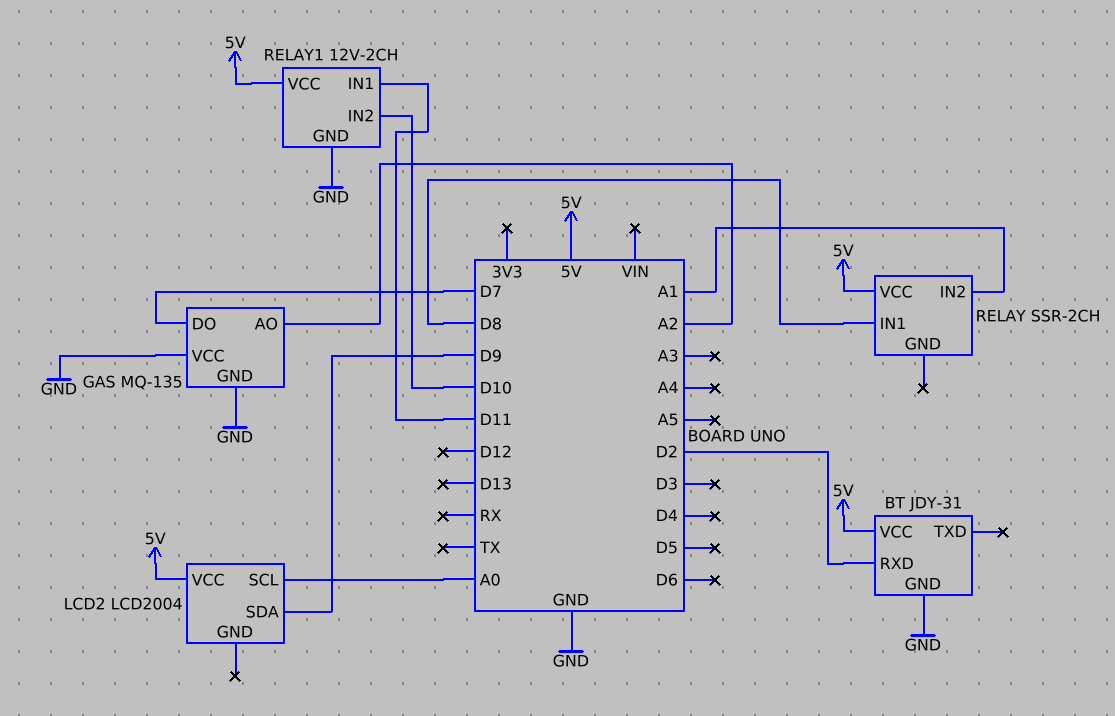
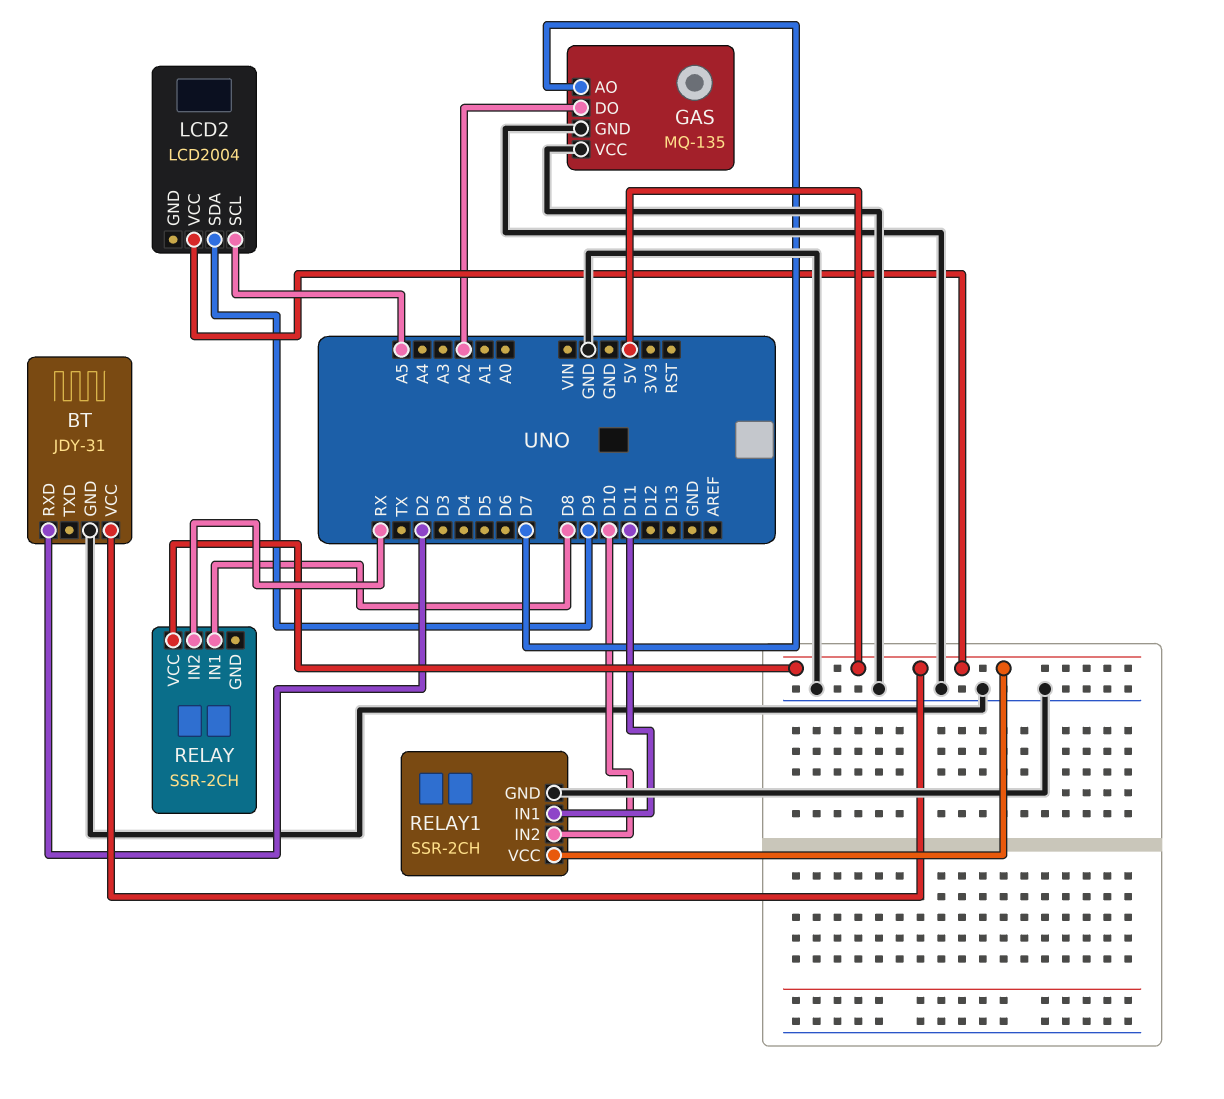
GAS pin AO: A2 -> D7
GAS pin DO: D7 -> A2
LCD2 pin SCL: A0 -> A5
RELAY pin IN2: A1 -> RX
RELAY1: 12V-2CH -> SSR-2CH

